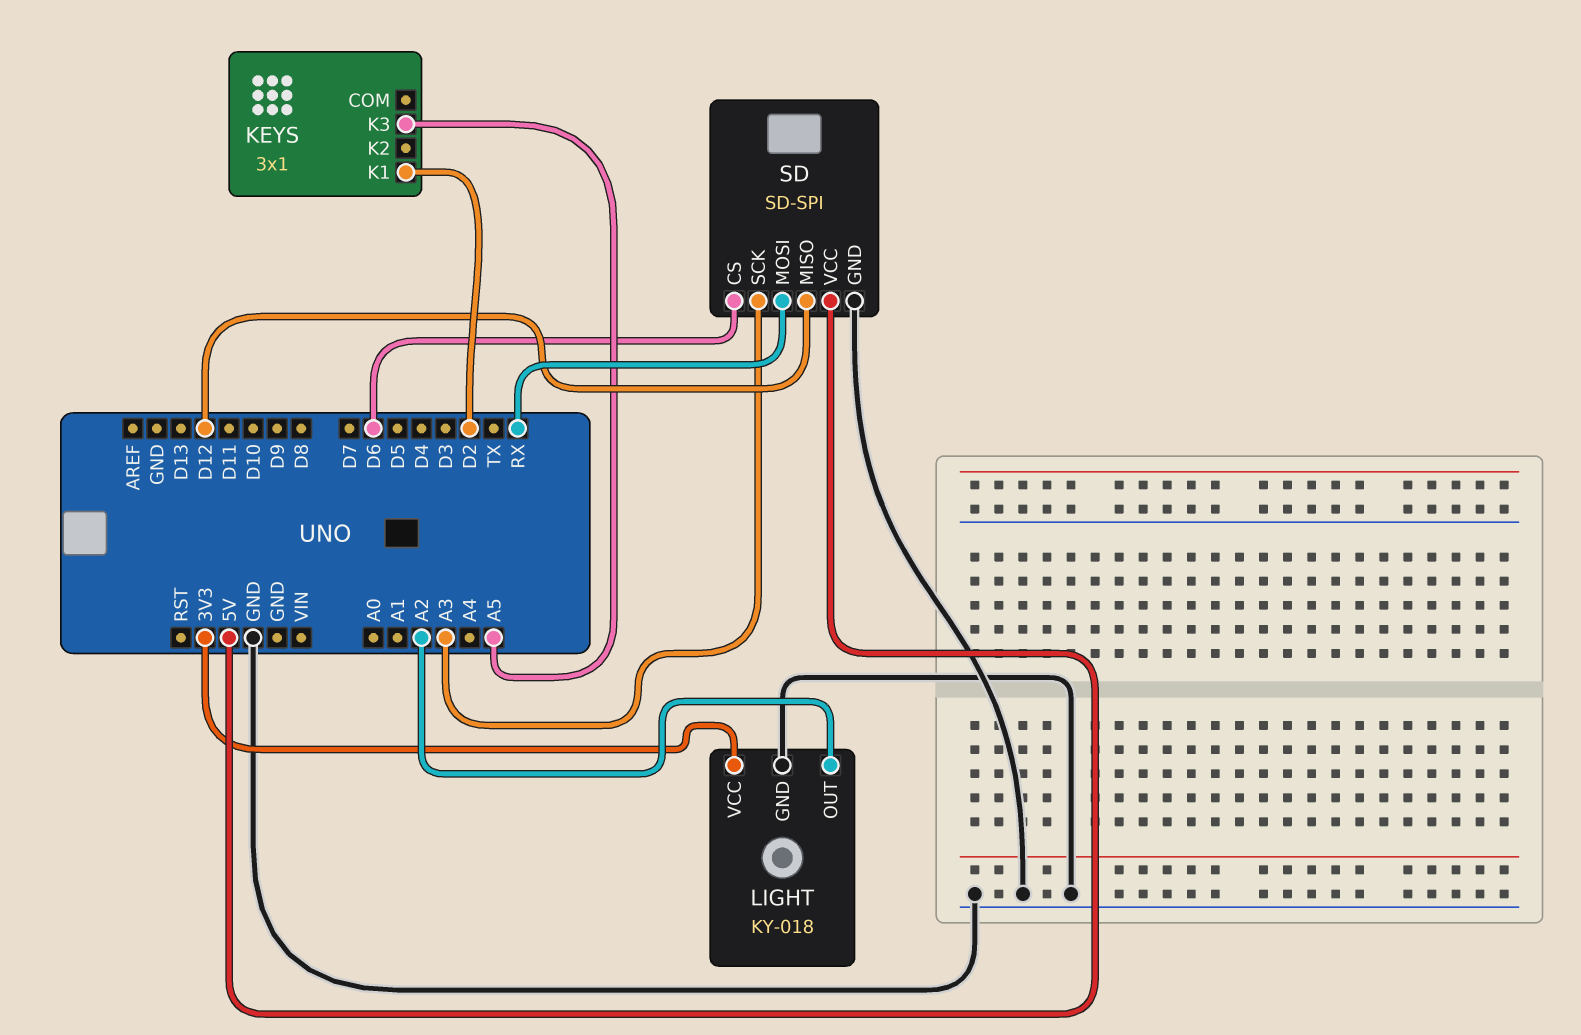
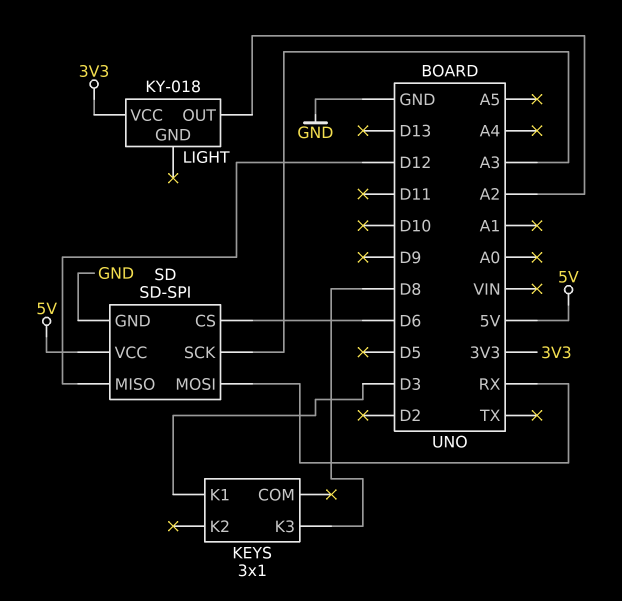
KEYS pin K1: D2 -> D3
KEYS pin K3: A5 -> D8
LIGHT pin GND: GND -> none

